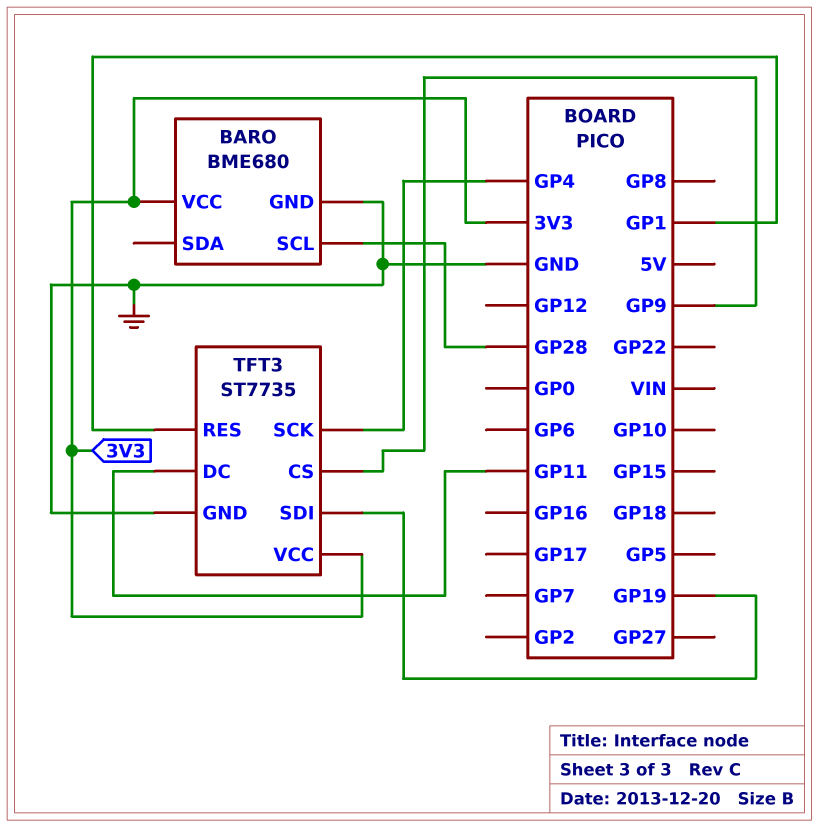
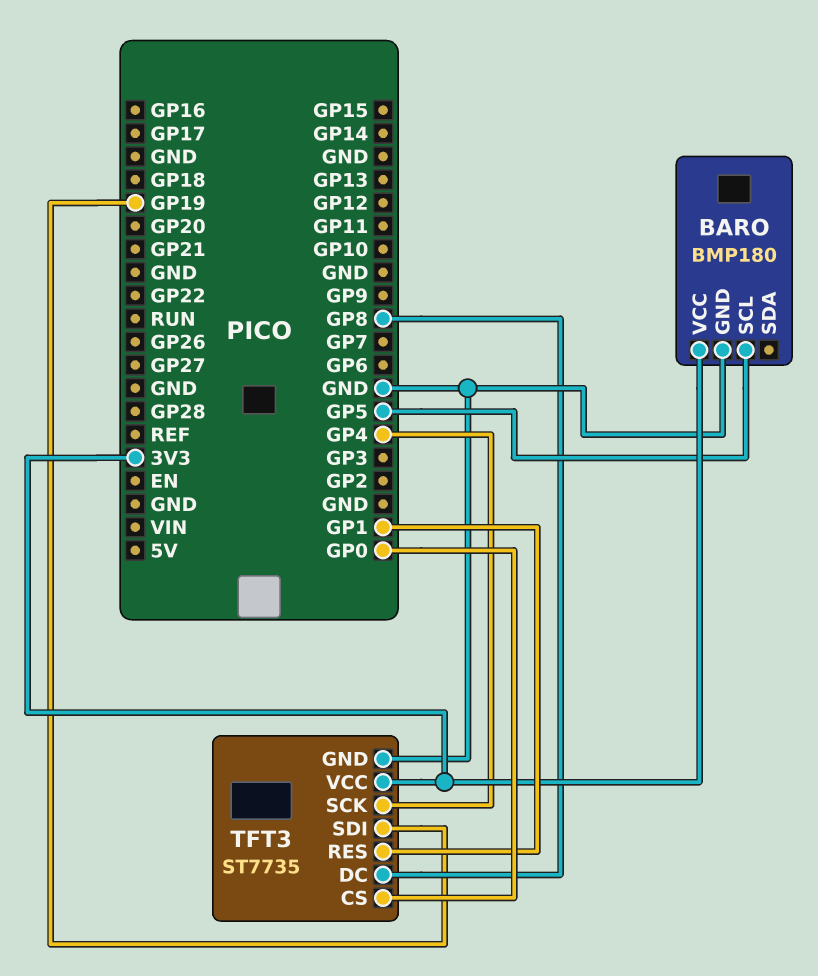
BARO: BME680 -> BMP180
BARO pin SCL: GP28 -> GP5
TFT3 pin CS: GP9 -> GP0
TFT3 pin DC: GP11 -> GP8

